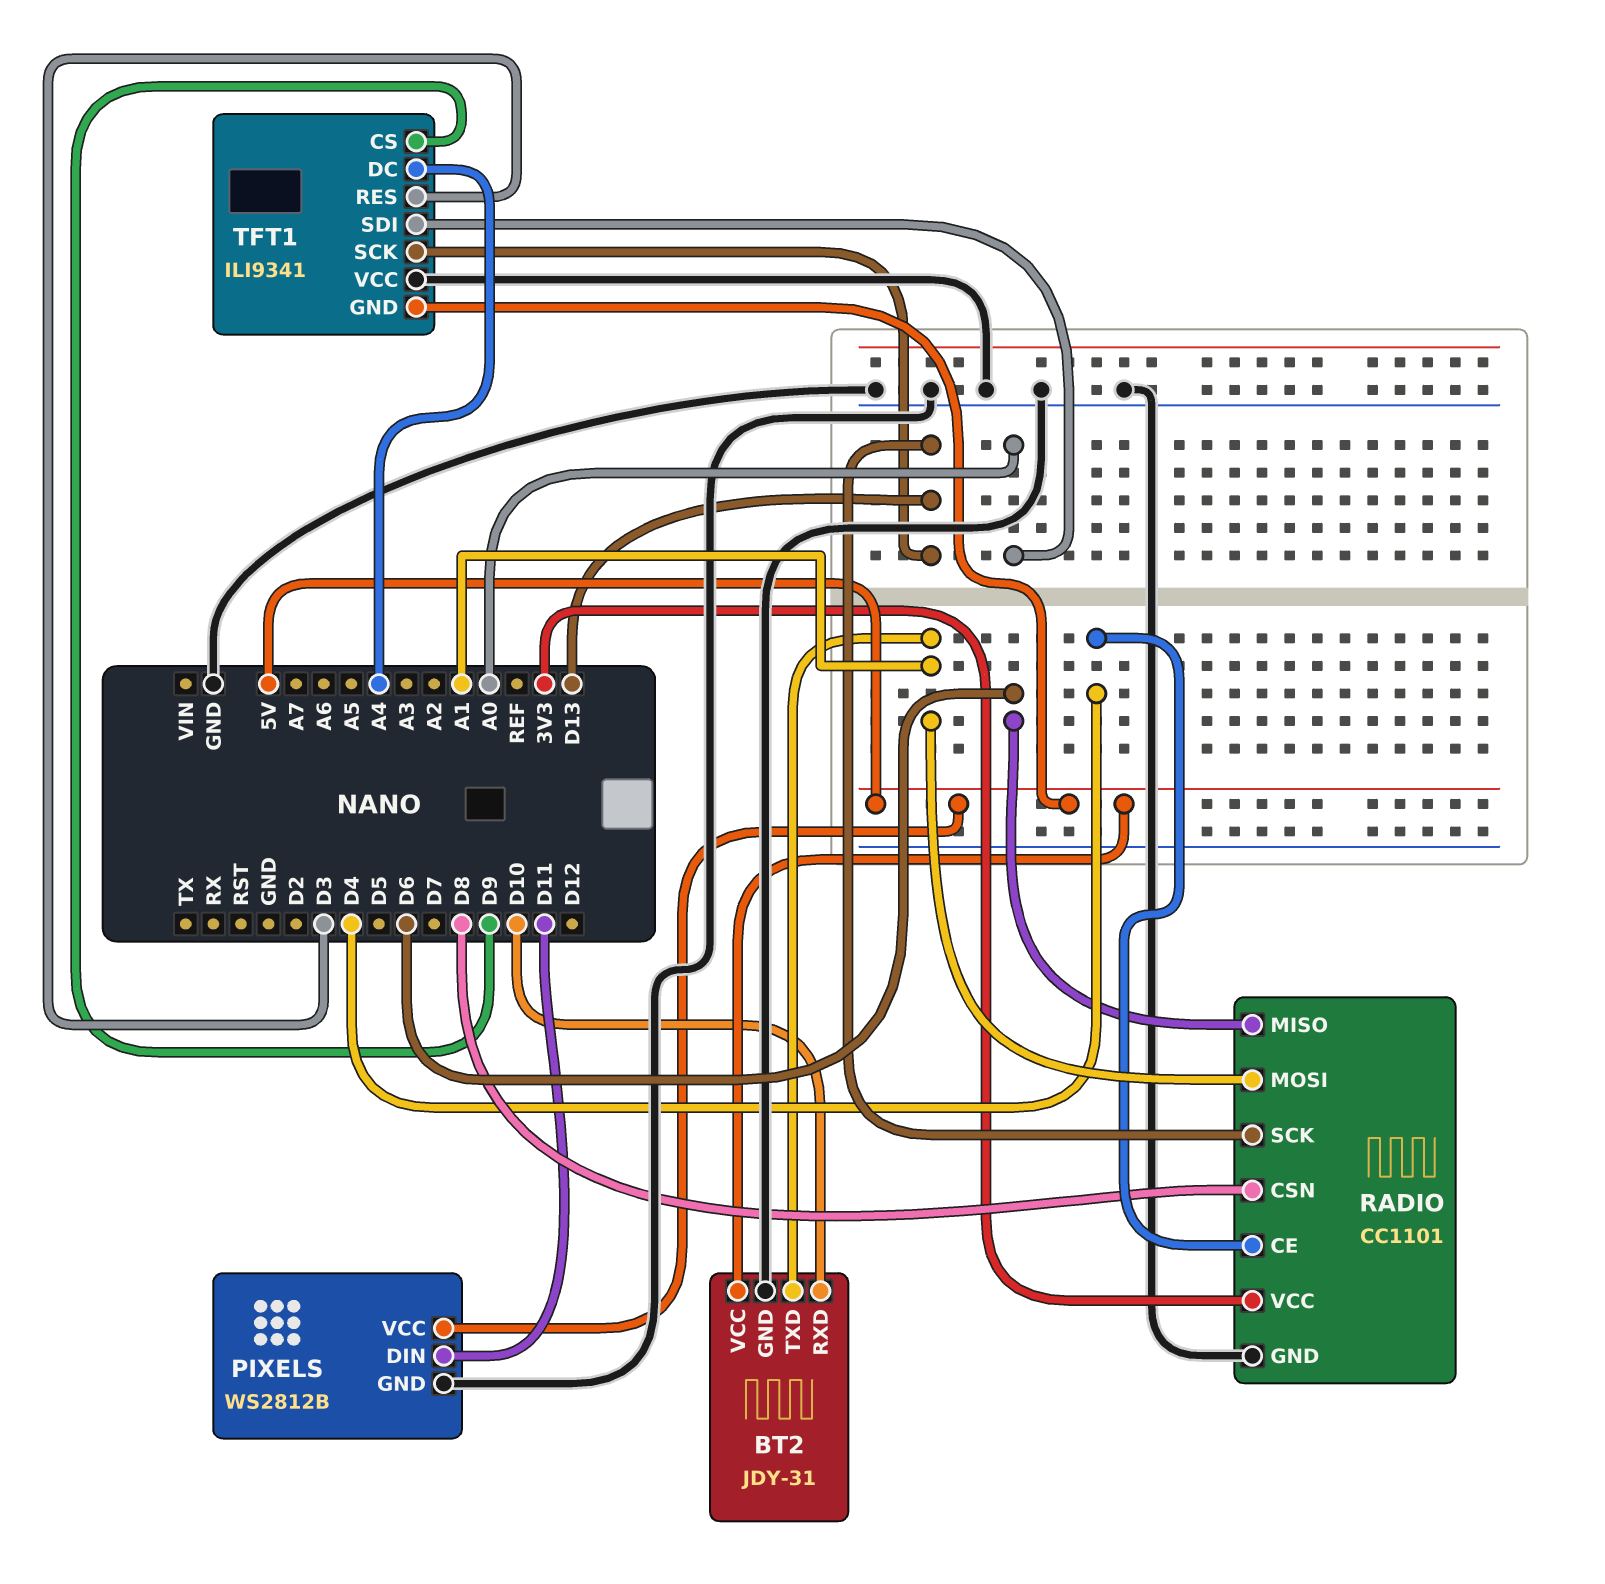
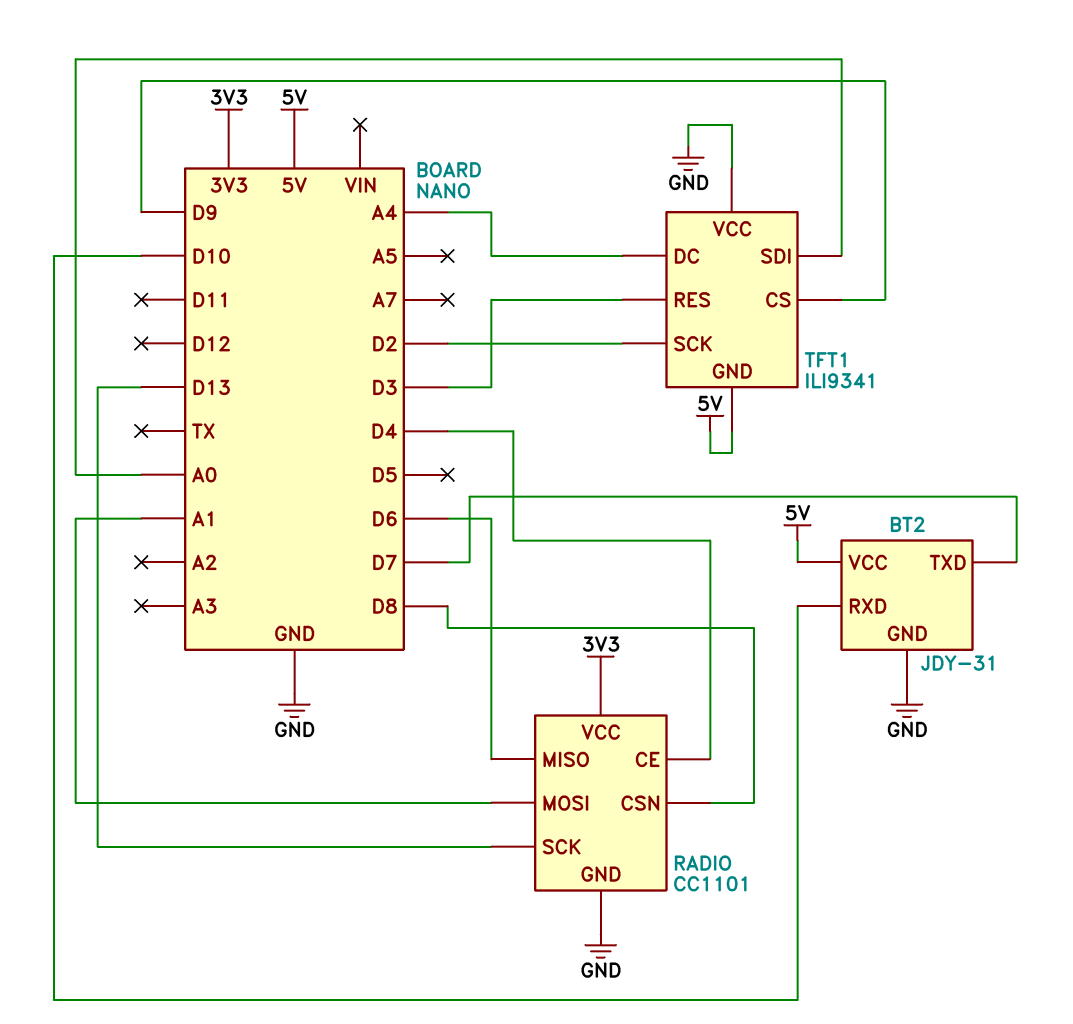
BT2 pin TXD: A1 -> D7
PIXELS: WS2812B -> none
PIXELS pin DIN: D11 -> none
PIXELS pin GND: GND -> none
PIXELS pin VCC: 5V -> none
TFT1 pin SCK: D13 -> D2

